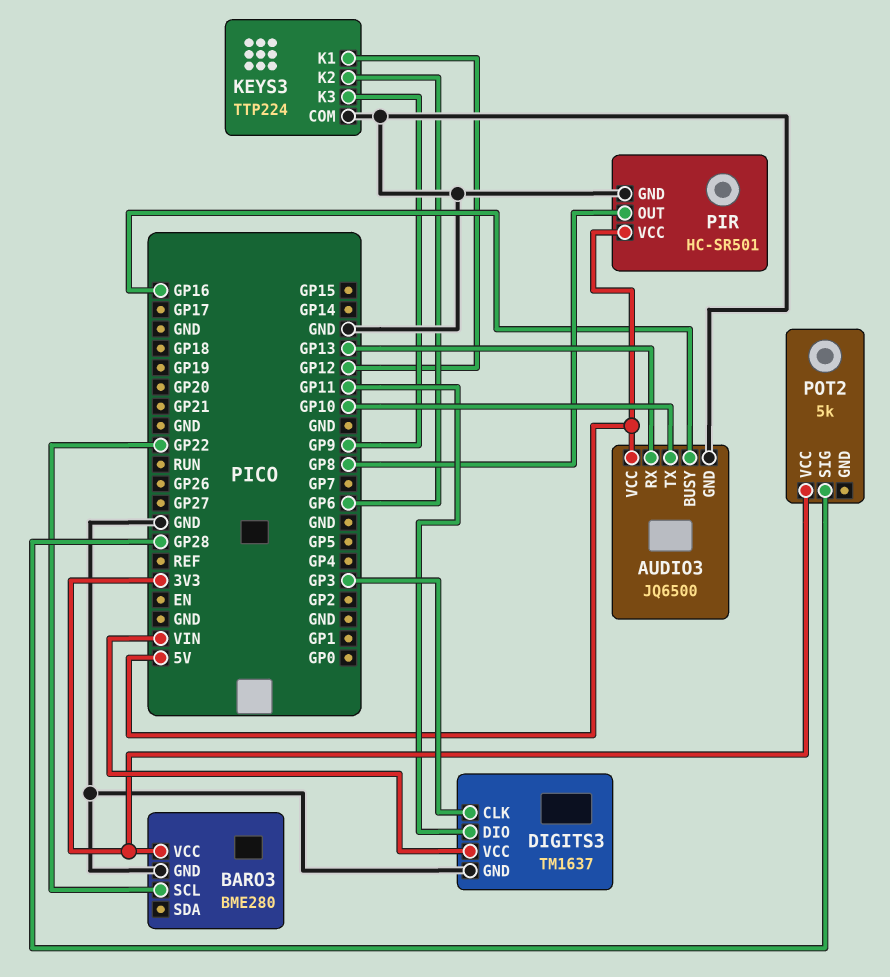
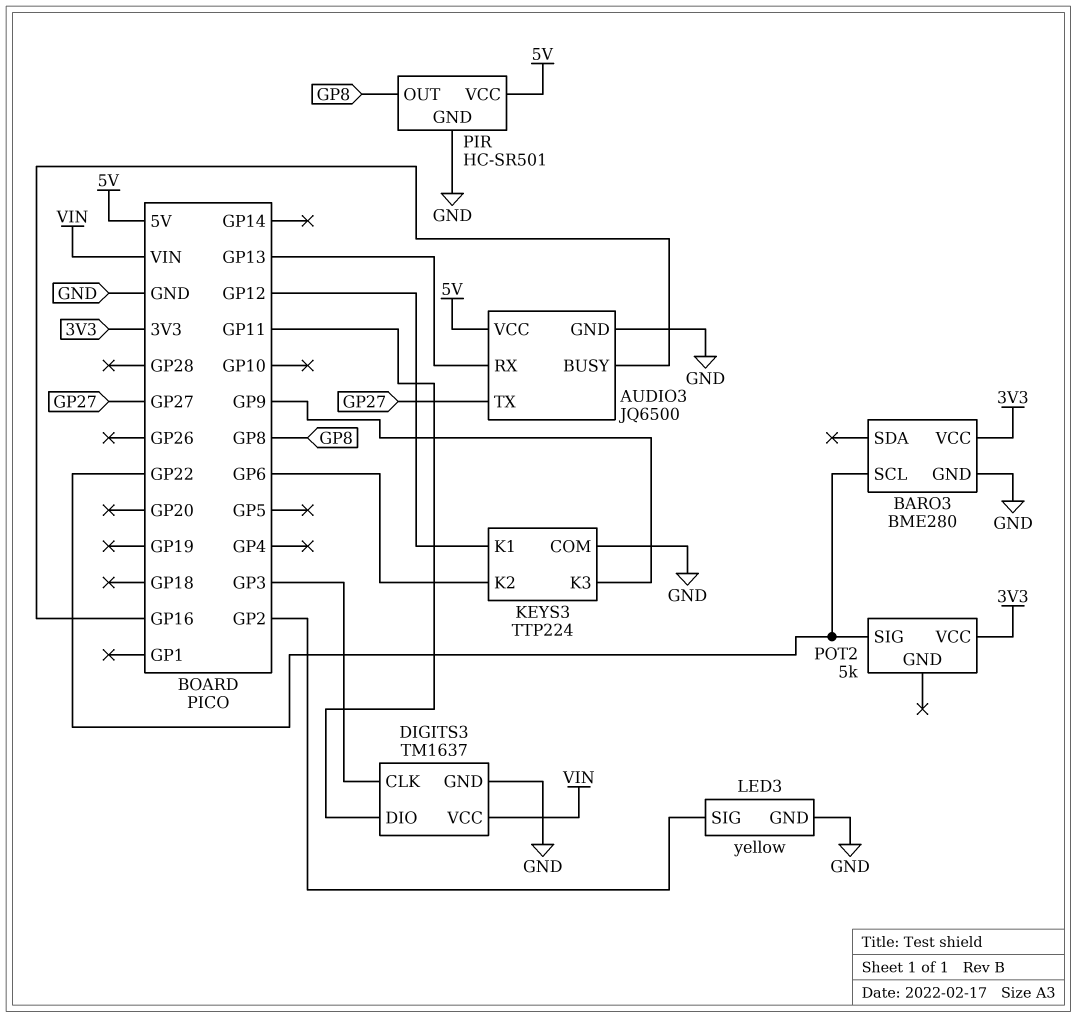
AUDIO3 pin TX: GP10 -> GP27
LED3: none -> yellow
LED3 pin GND: none -> GND
LED3 pin SIG: none -> GP2
POT2 pin SIG: GP28 -> GP22

